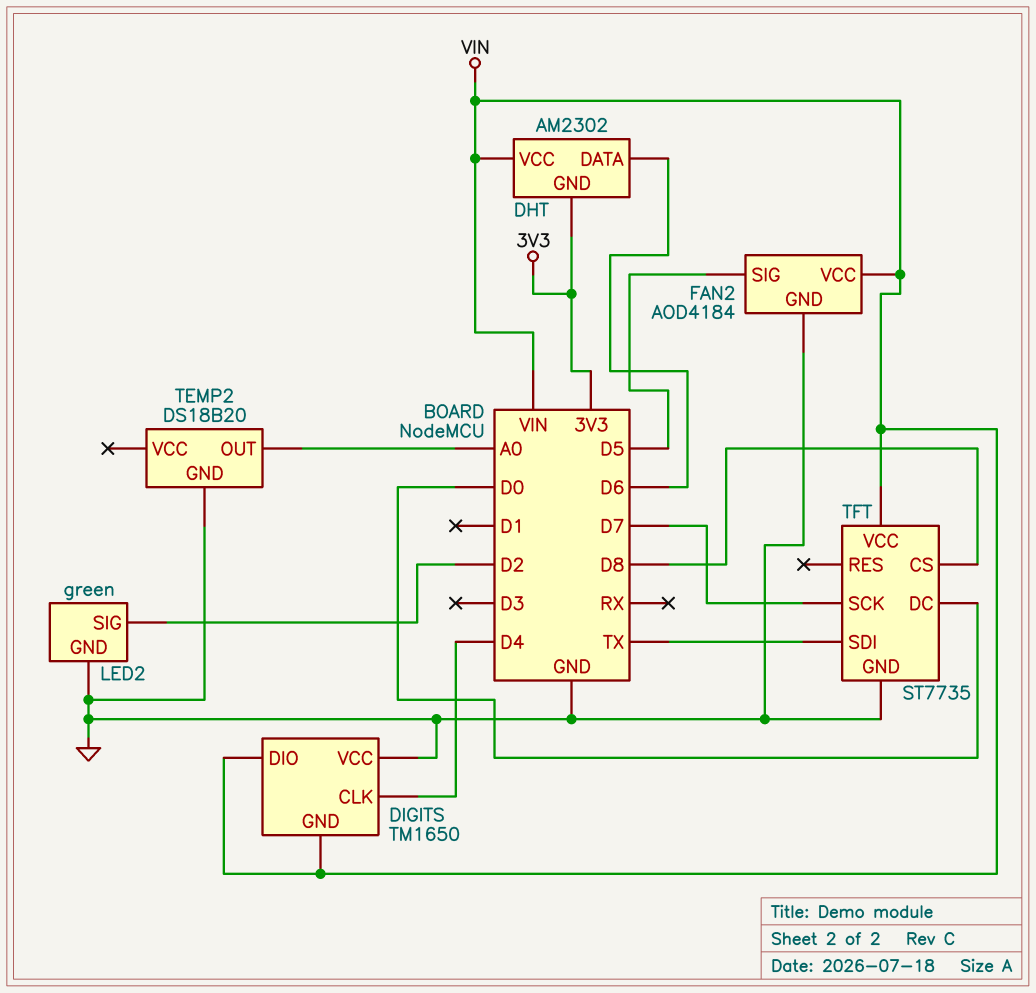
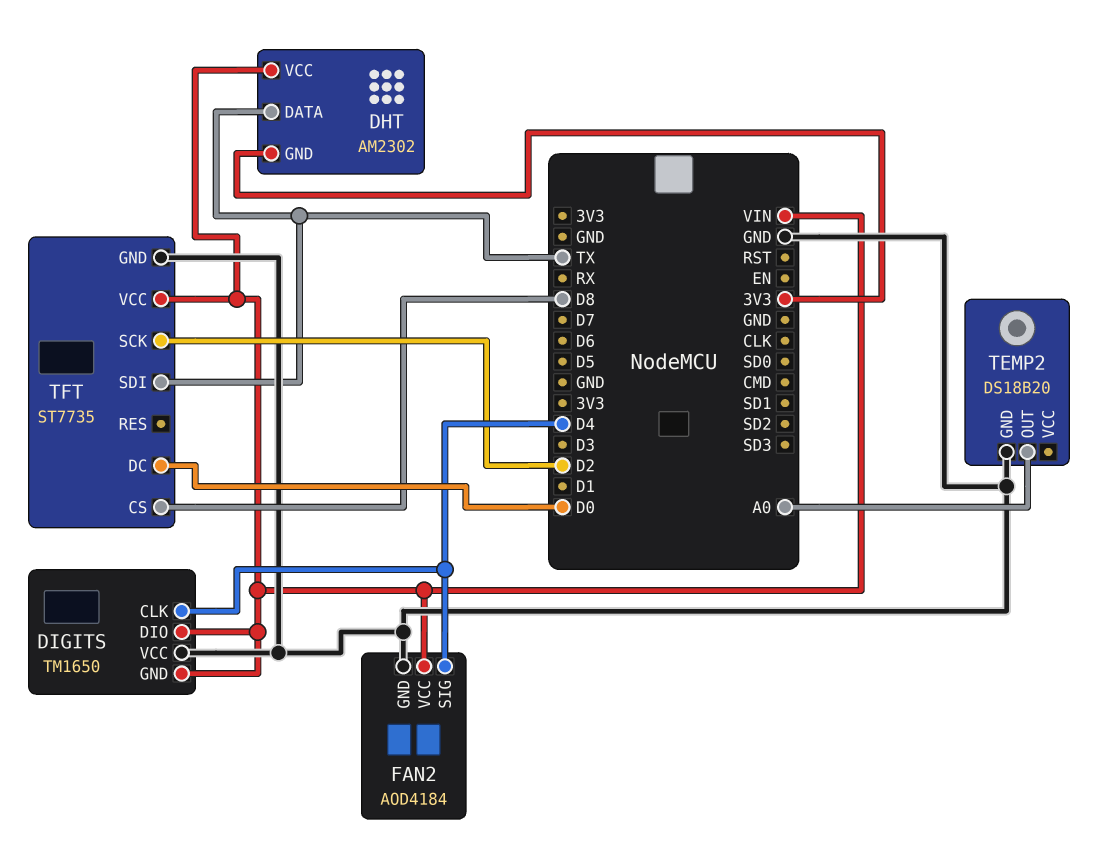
DHT pin DATA: D6 -> TX
FAN2 pin SIG: D5 -> D4
LED2: green -> none
LED2 pin GND: GND -> none
LED2 pin SIG: D2 -> none
TFT pin SCK: D7 -> D2

